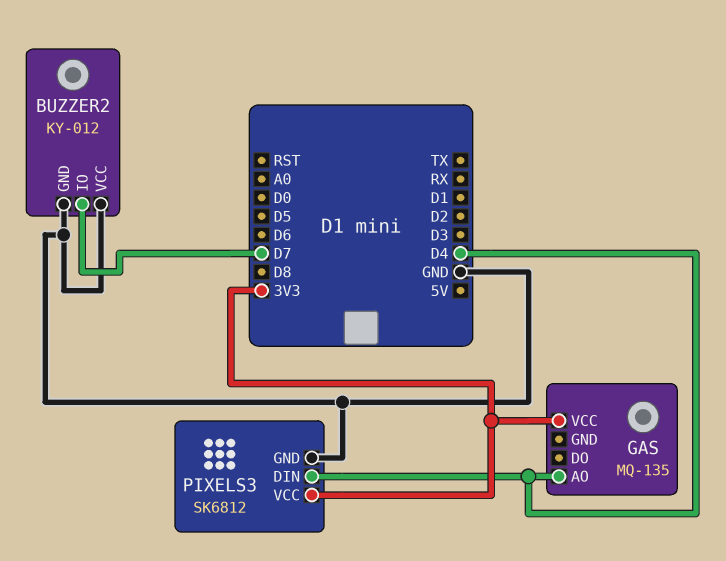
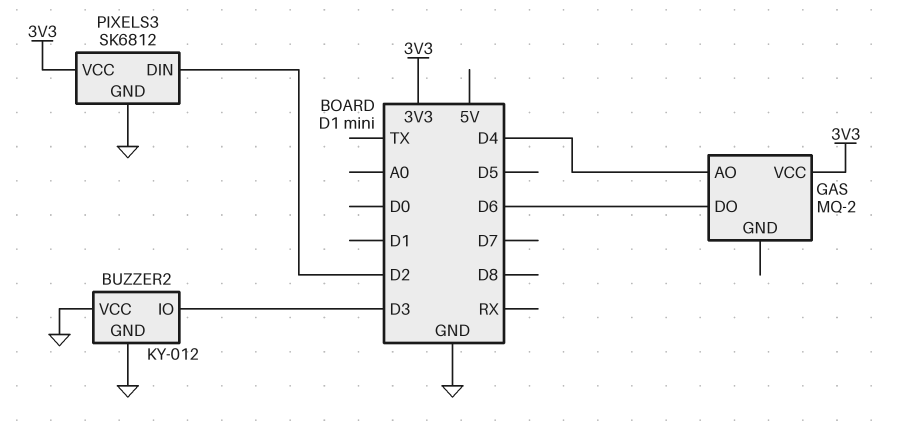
BUZZER2 pin IO: D7 -> D3
GAS: MQ-135 -> MQ-2
GAS pin DO: none -> D6
PIXELS3 pin DIN: D4 -> D2

